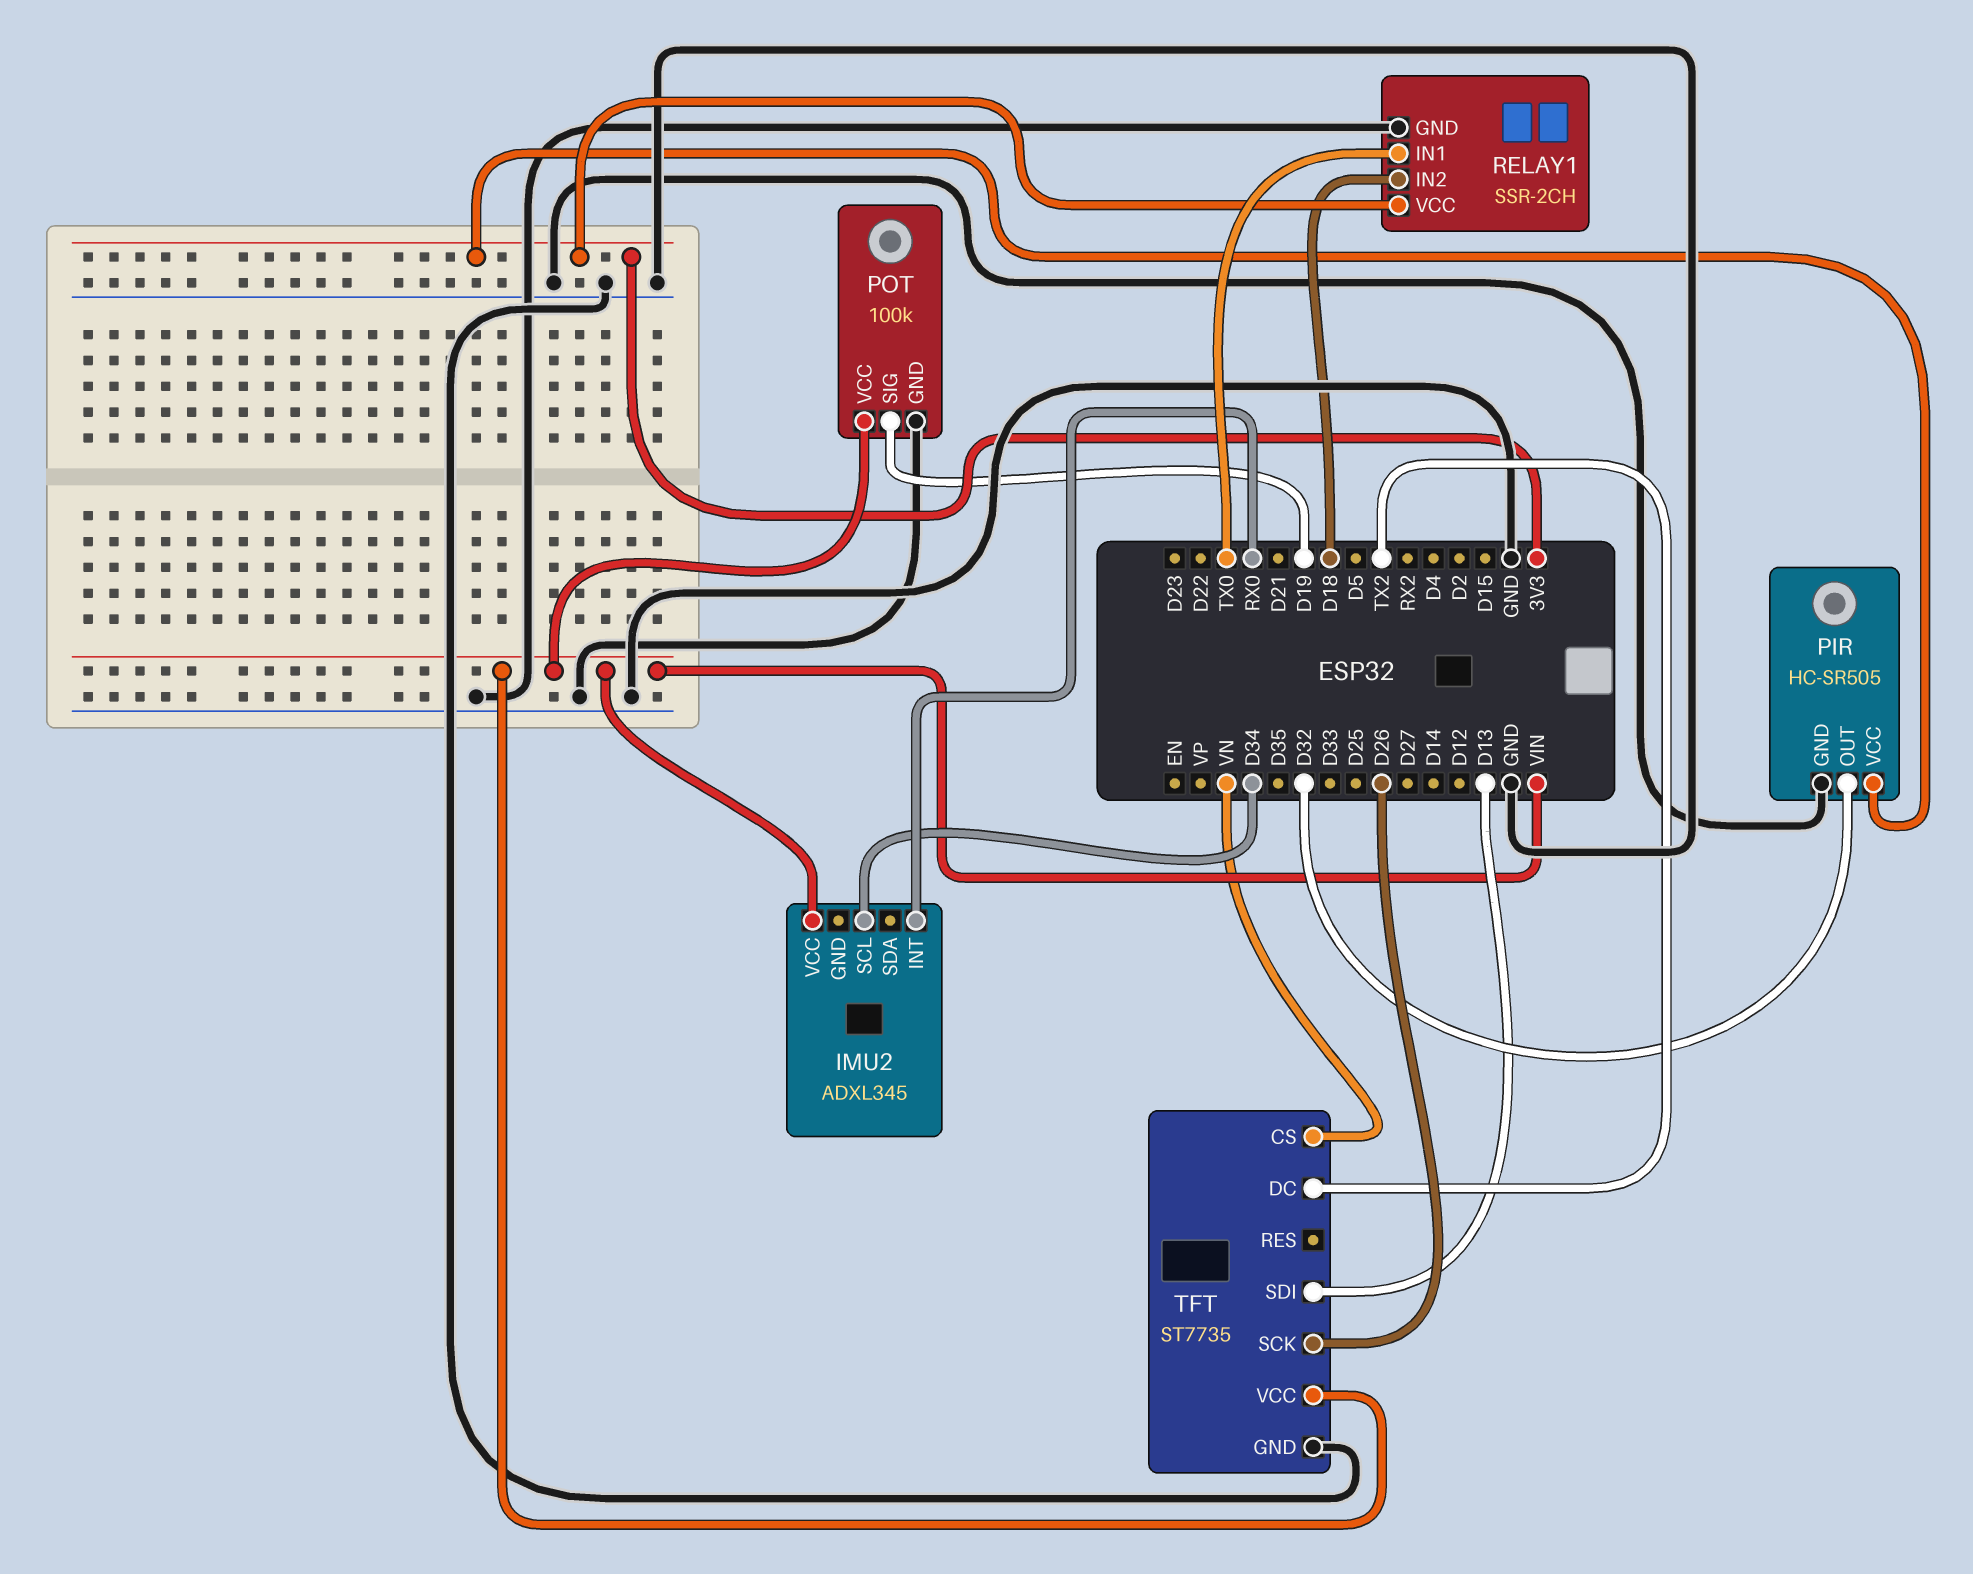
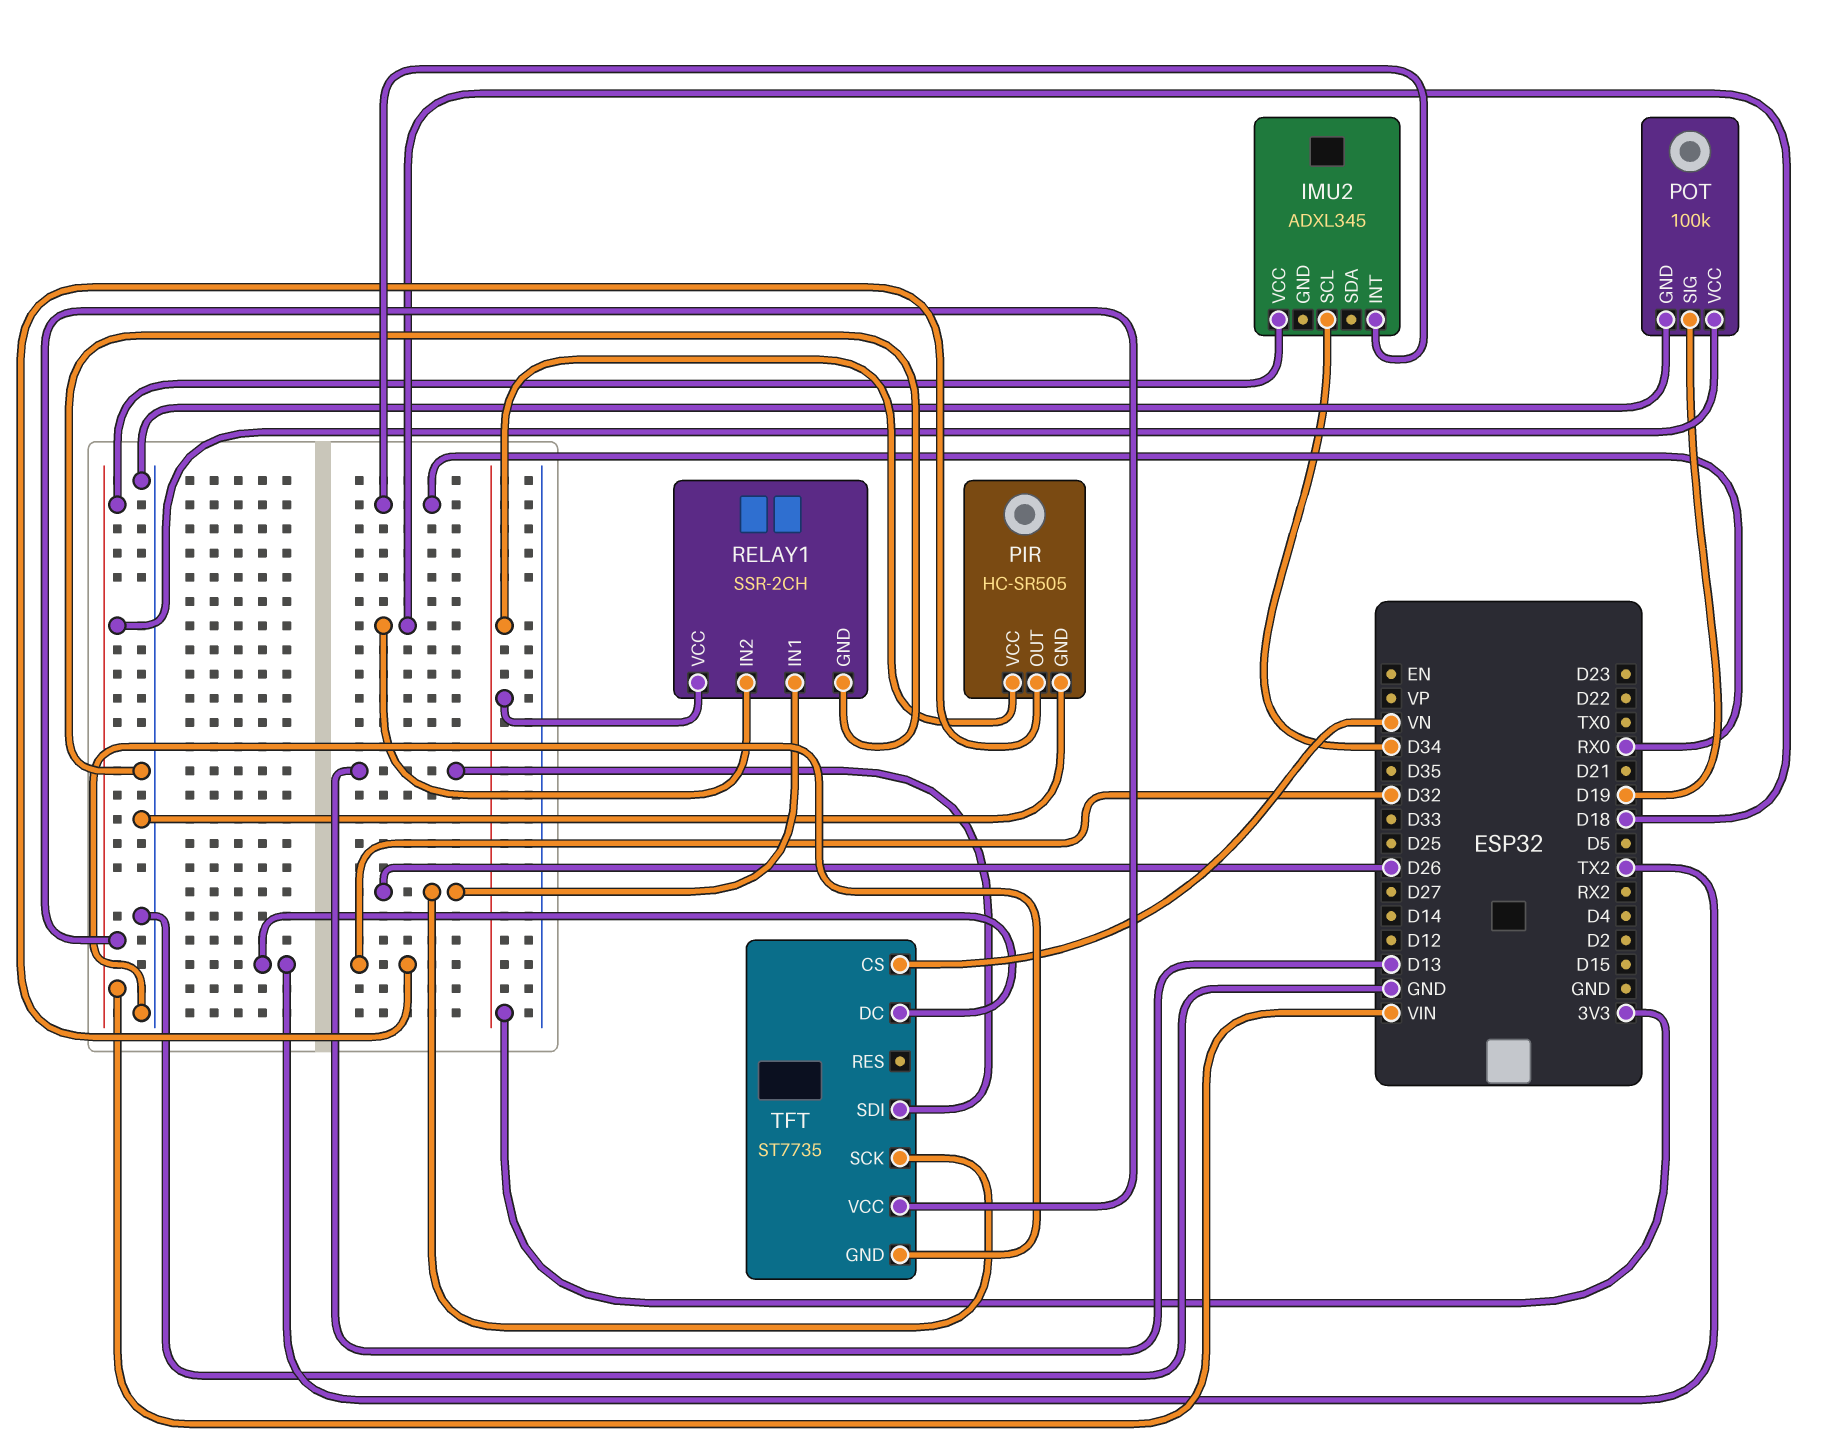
RELAY1 pin IN1: TX0 -> D26

